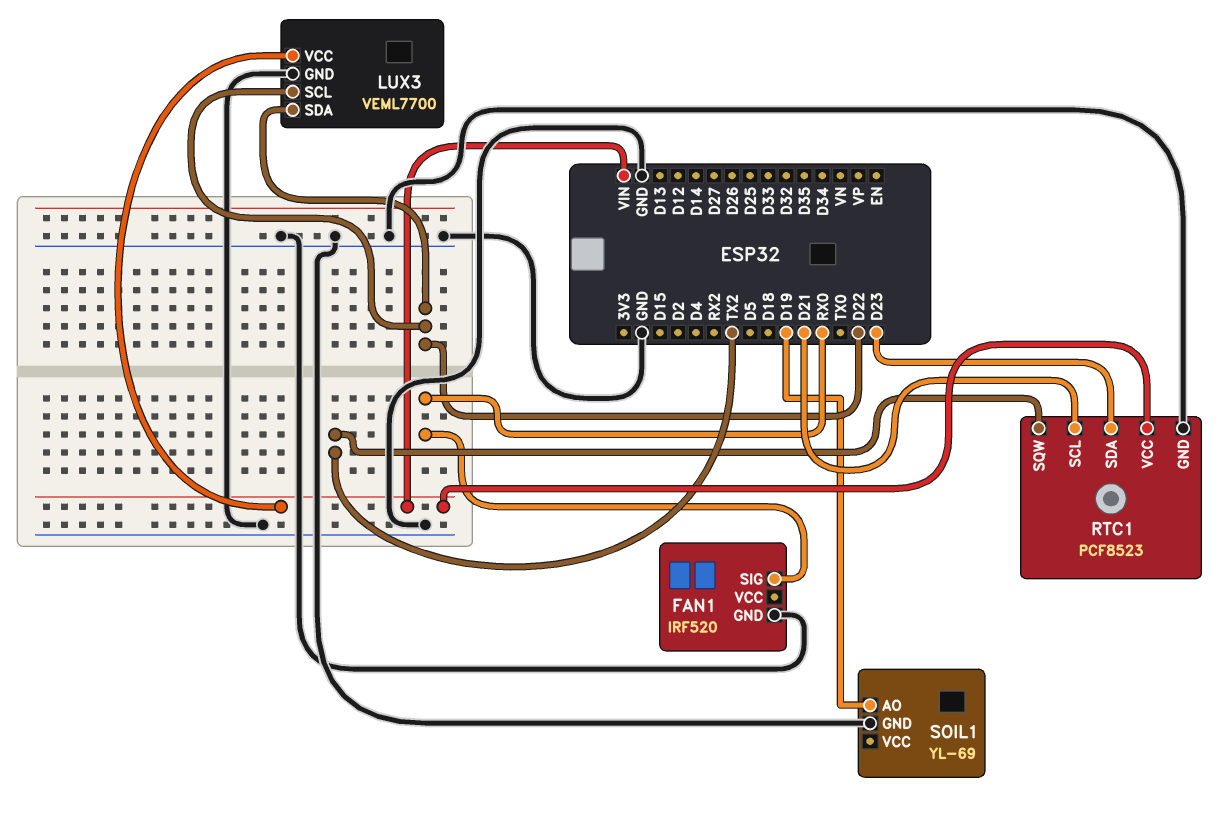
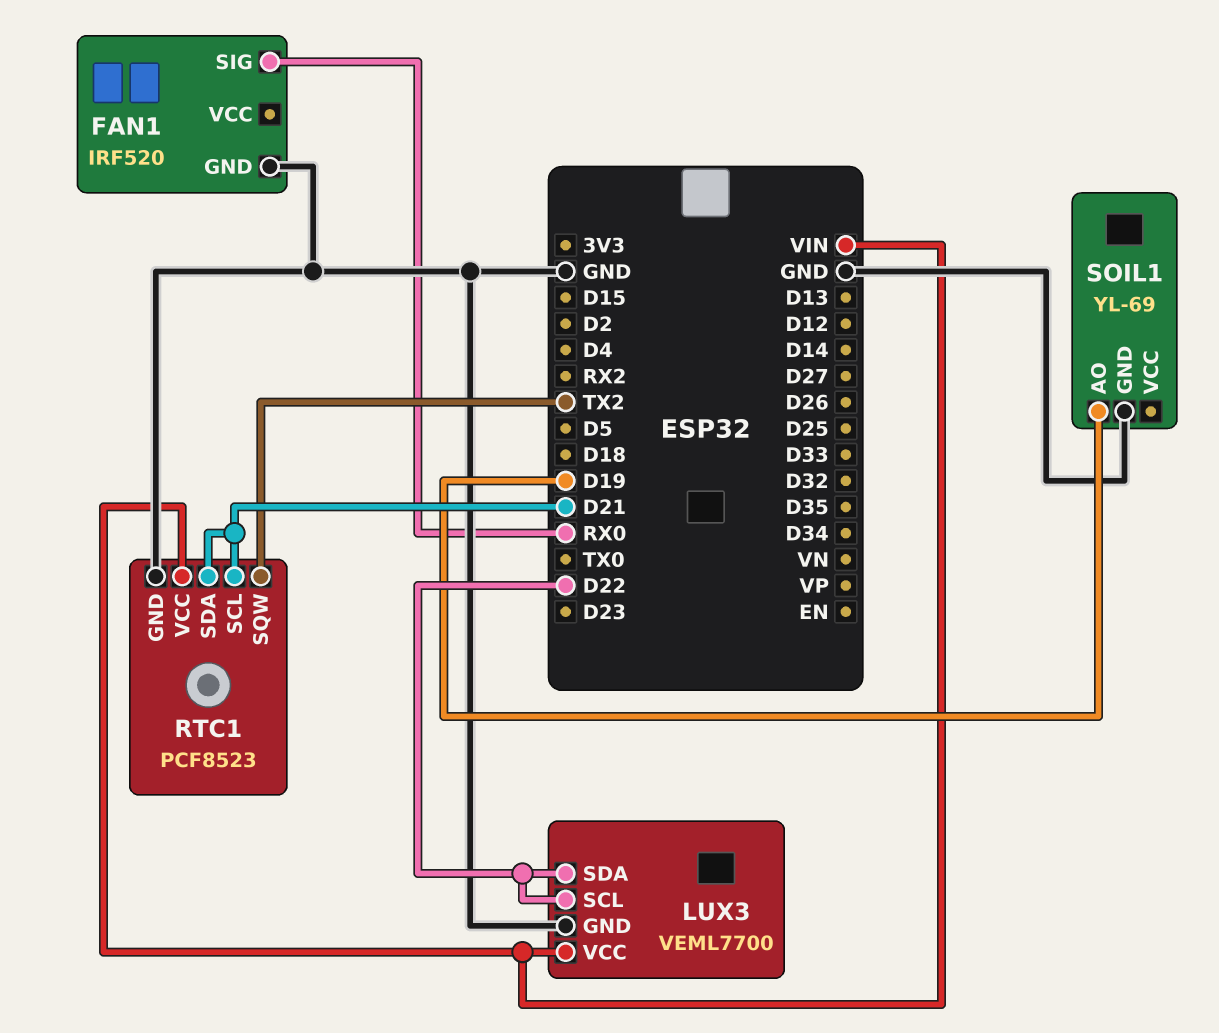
RTC1 pin SDA: D23 -> D21

